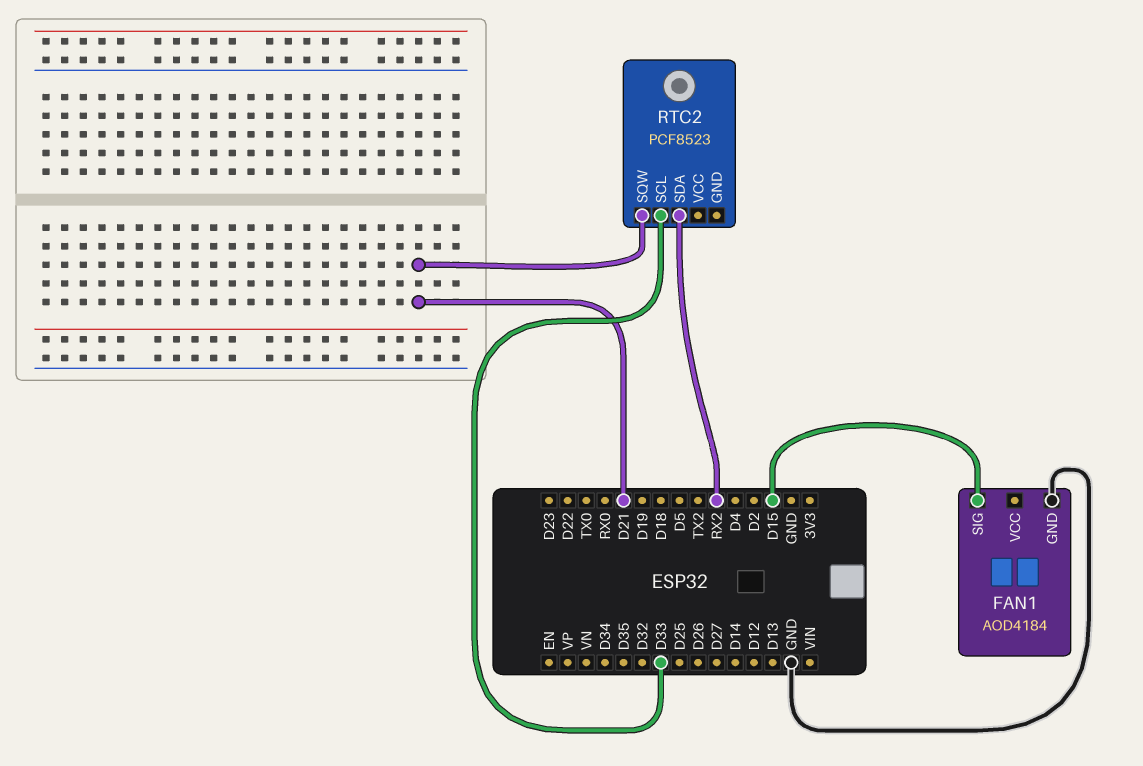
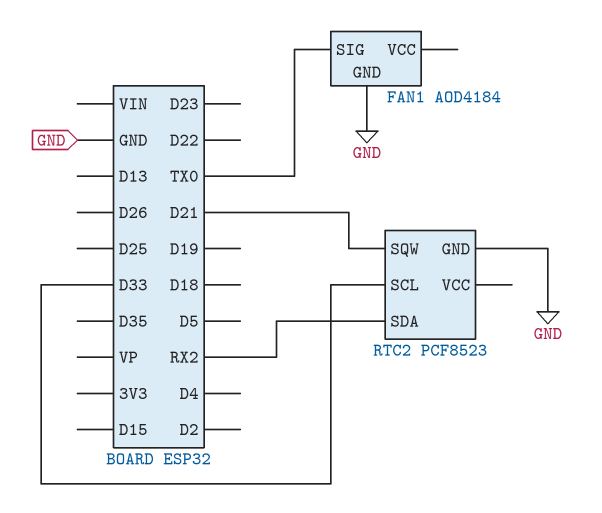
FAN1 pin SIG: D15 -> TX0
RTC2 pin GND: none -> GND

